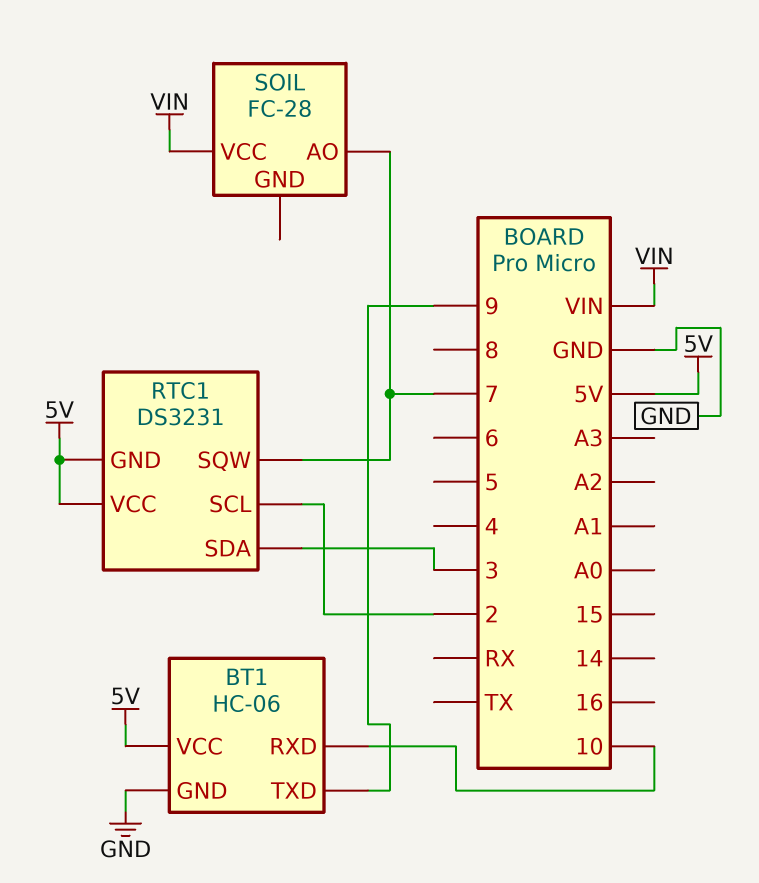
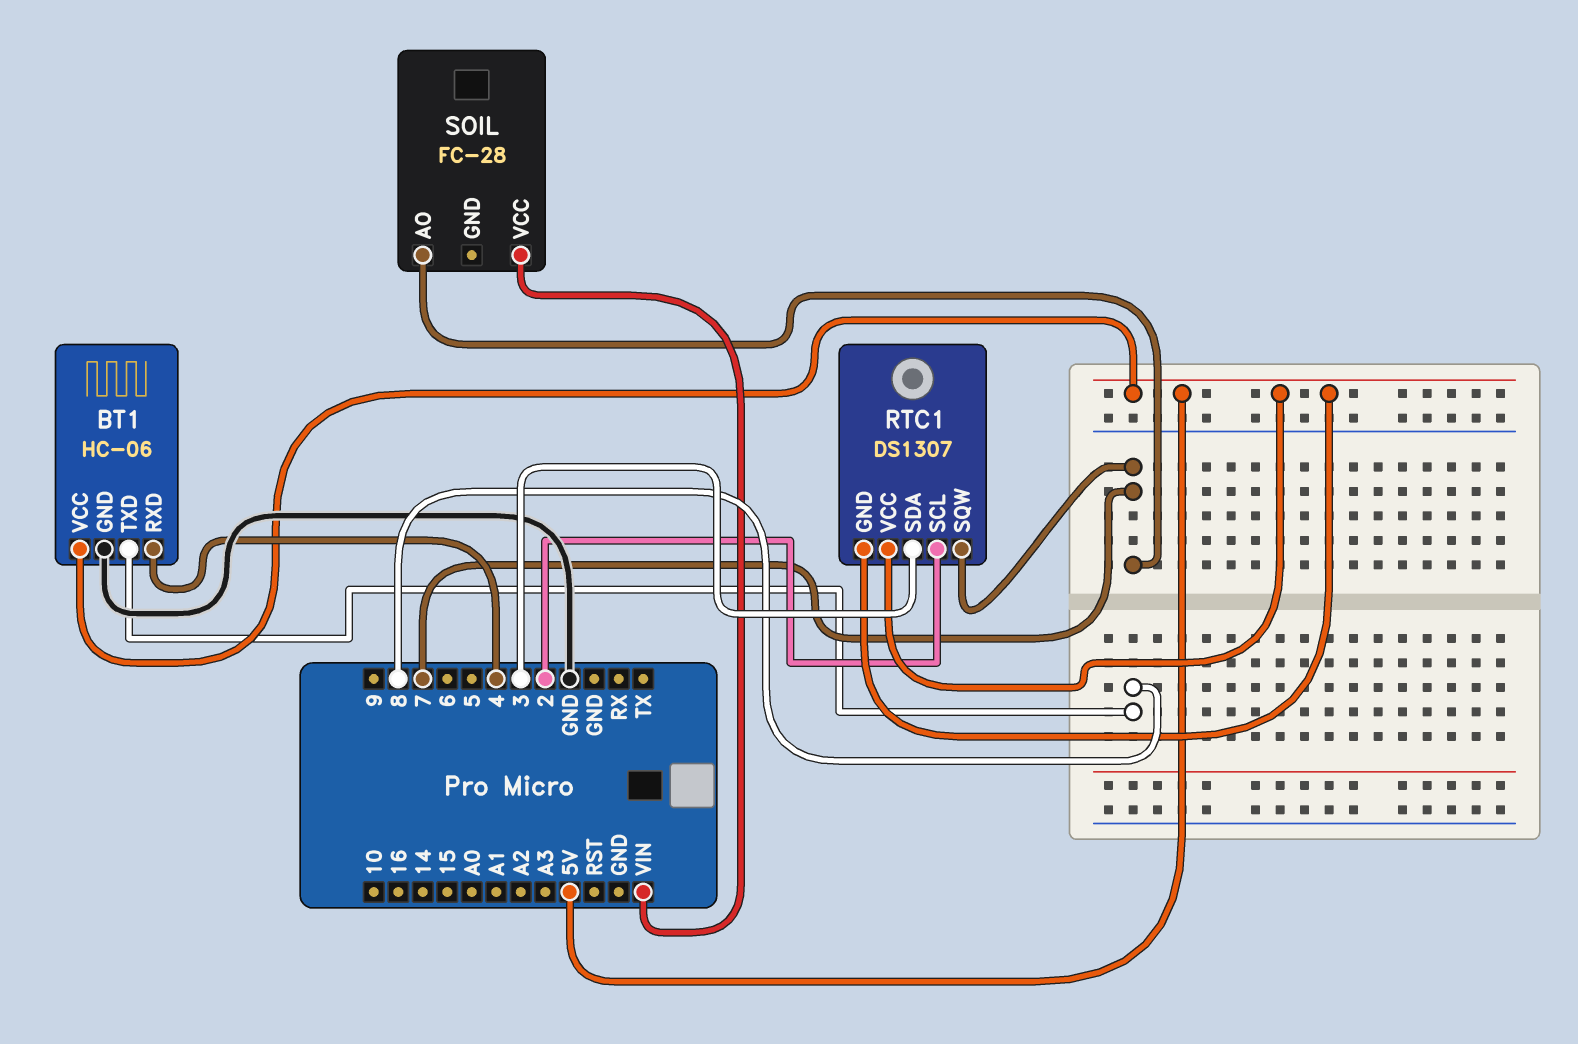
BT1 pin RXD: 10 -> 4
BT1 pin TXD: 9 -> 8
RTC1: DS3231 -> DS1307

